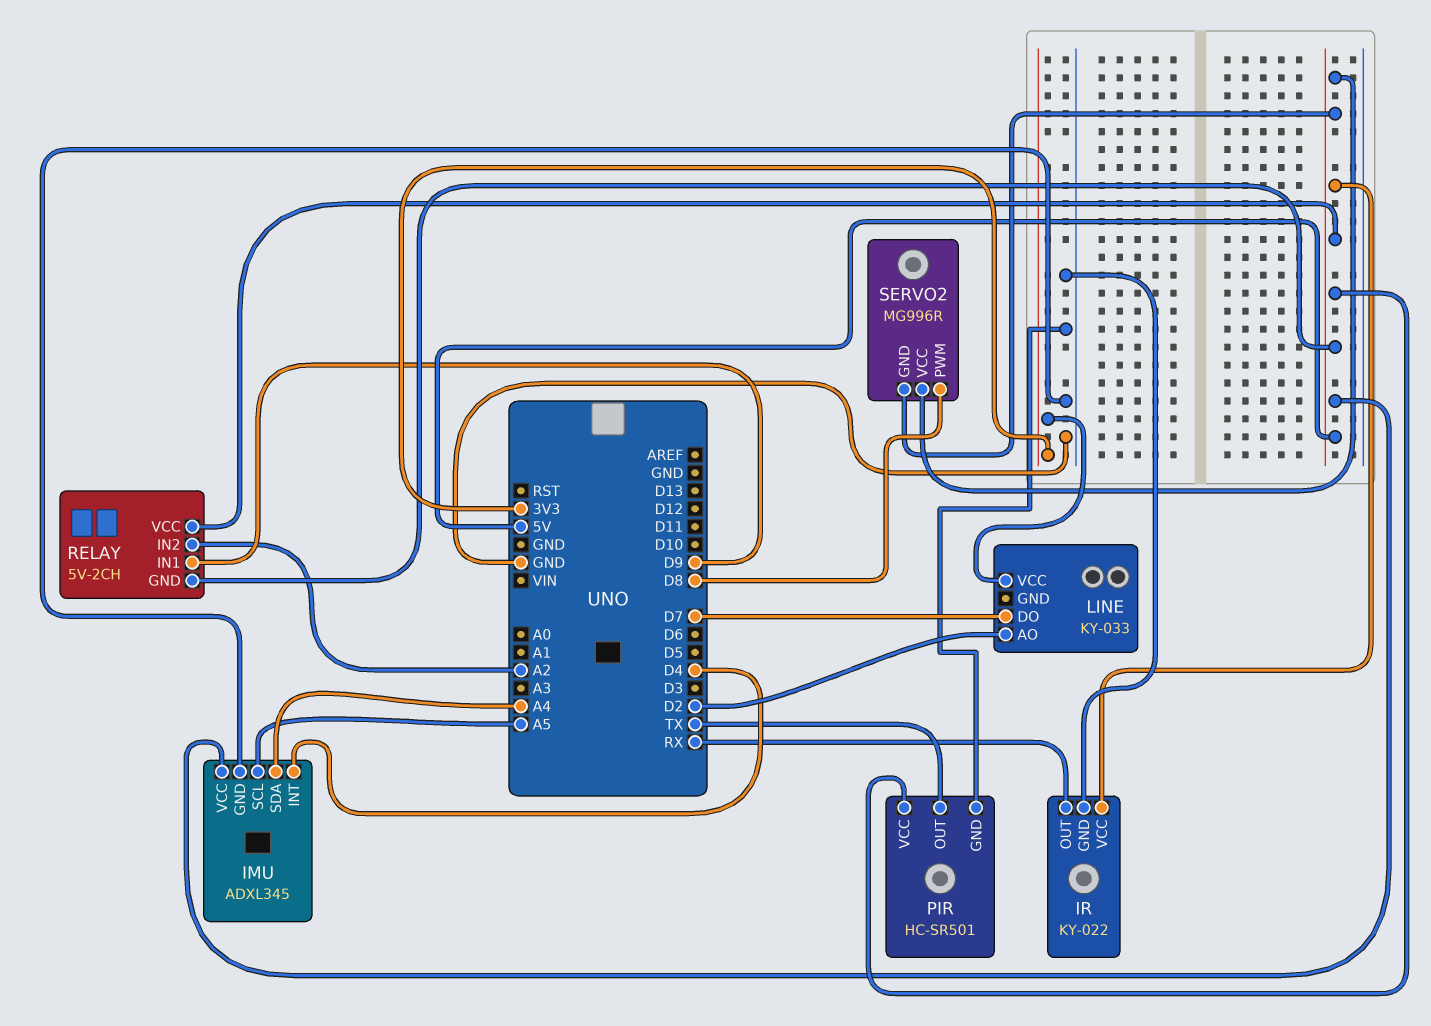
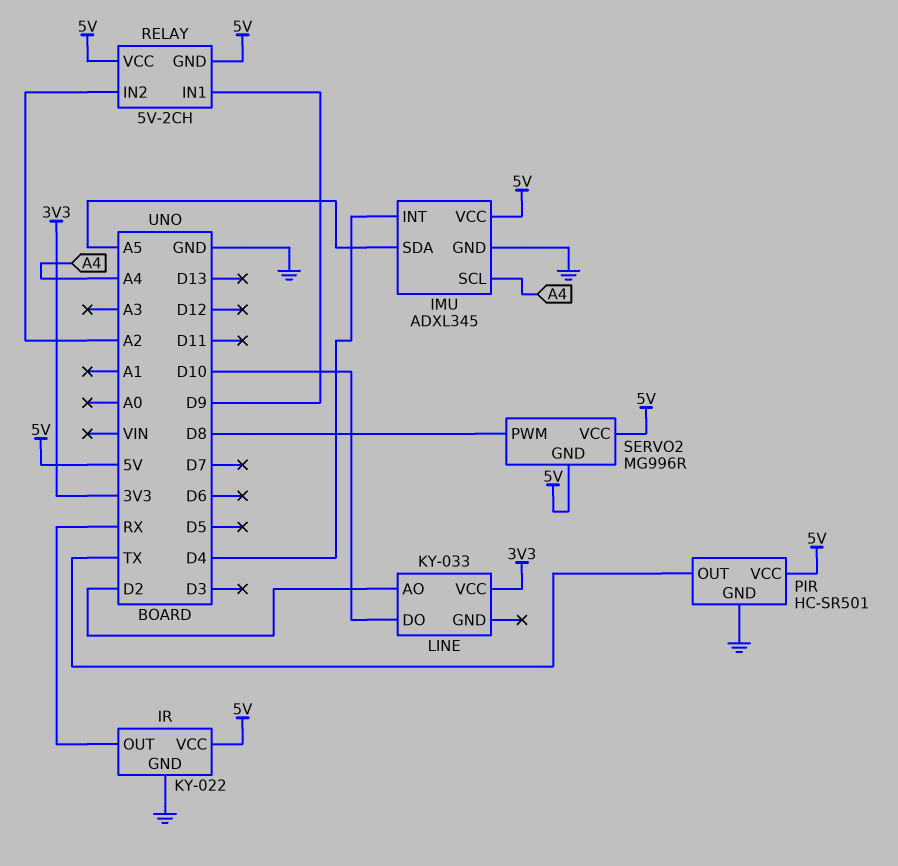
IMU pin SCL: A5 -> A4
IMU pin SDA: A4 -> A5
LINE pin DO: D7 -> D10

